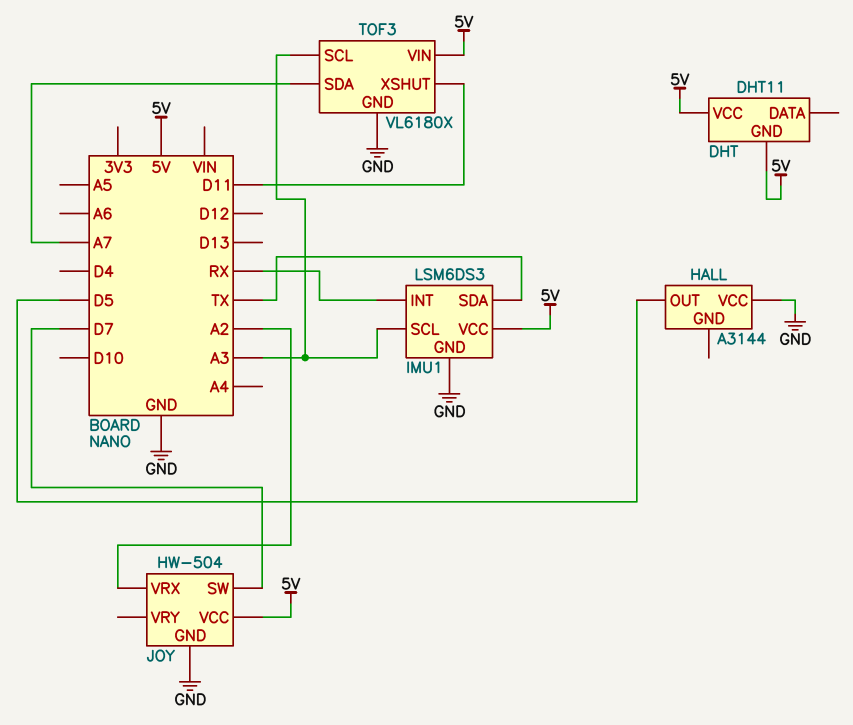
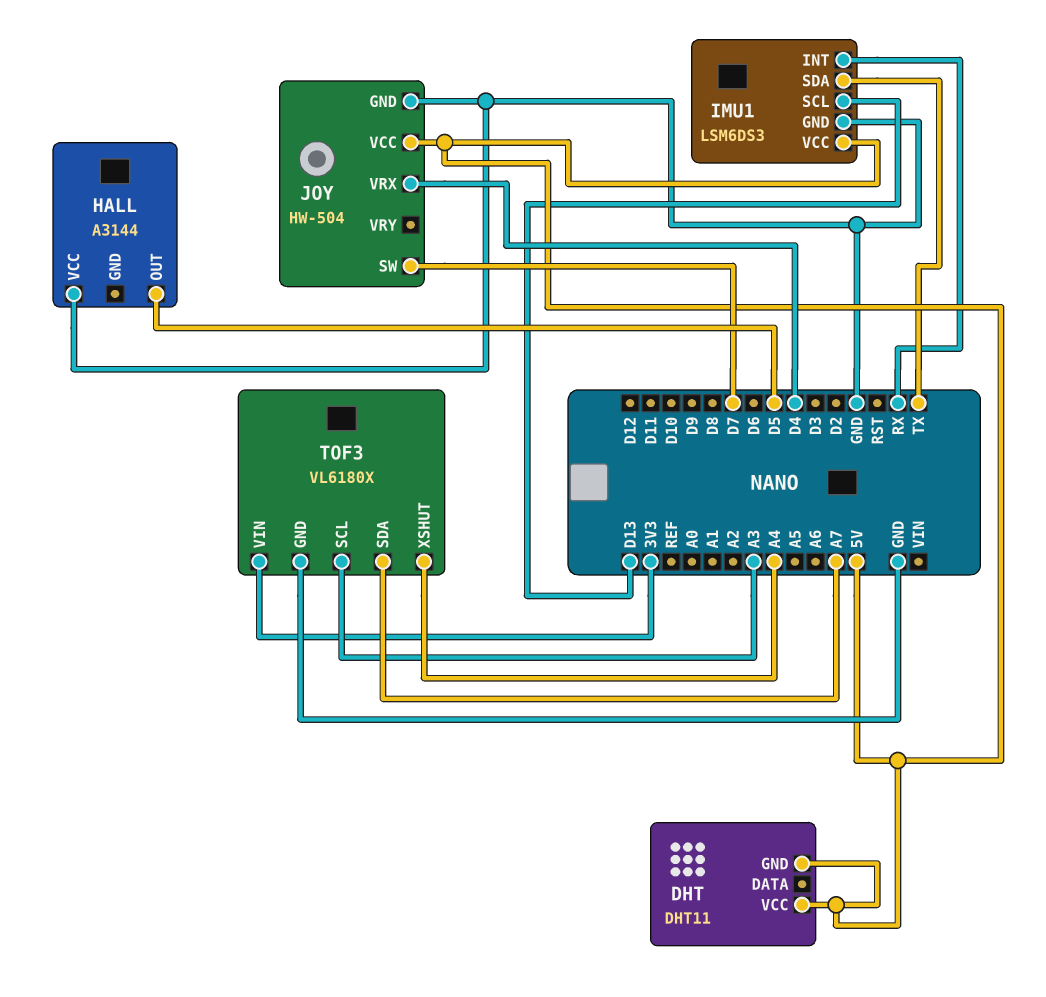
IMU1 pin SCL: A3 -> D13
JOY pin VRX: A2 -> D4
TOF3 pin VIN: 5V -> 3V3
TOF3 pin XSHUT: D11 -> A4

